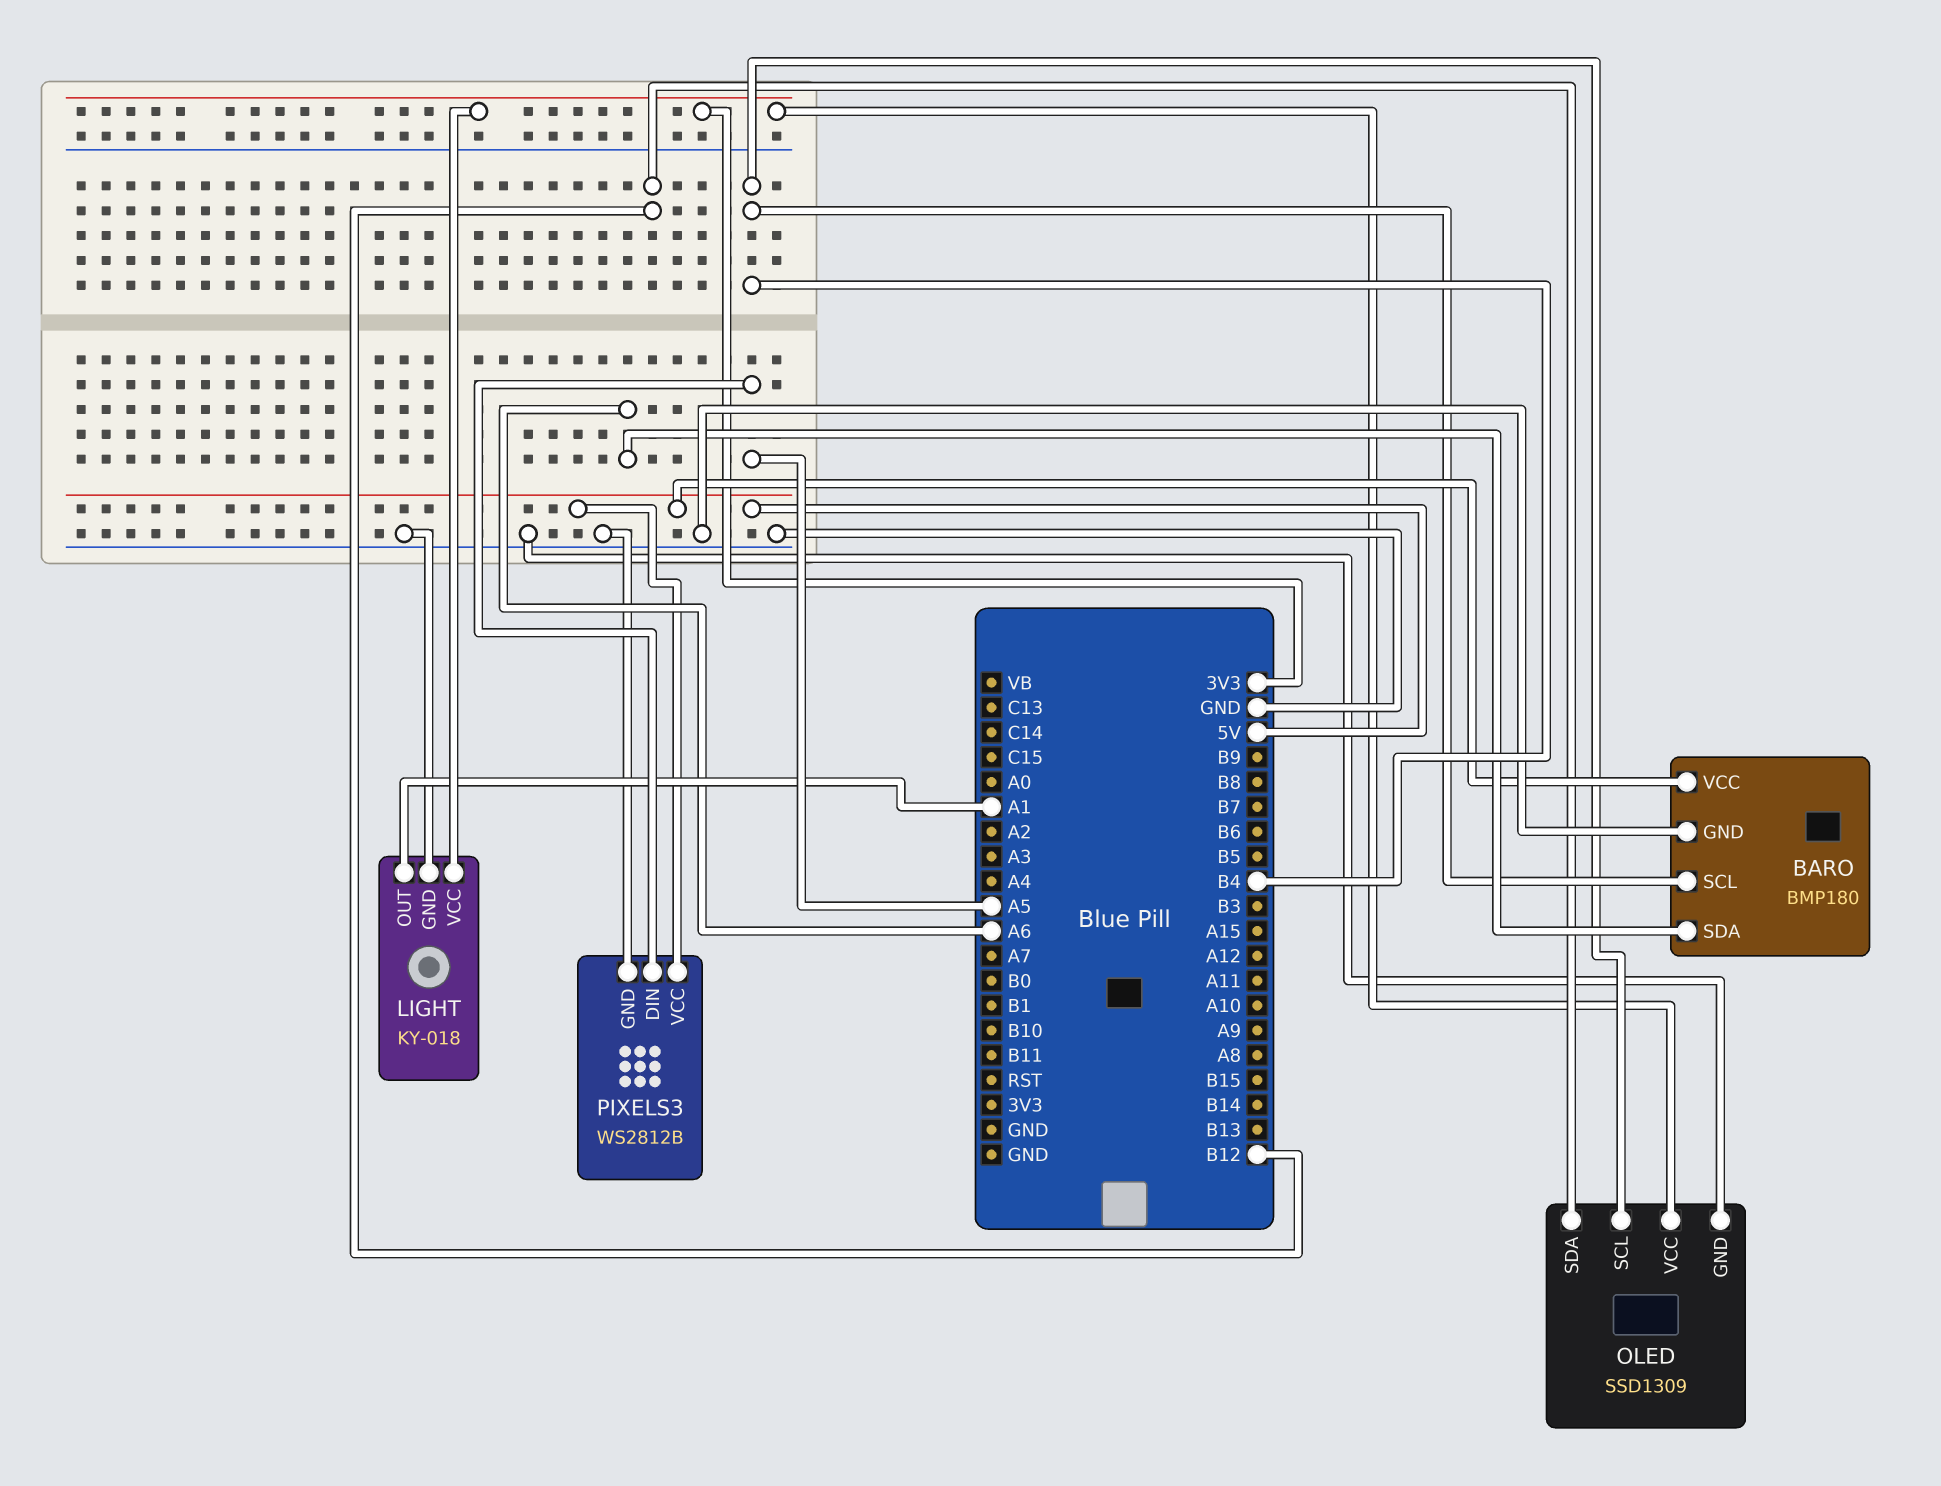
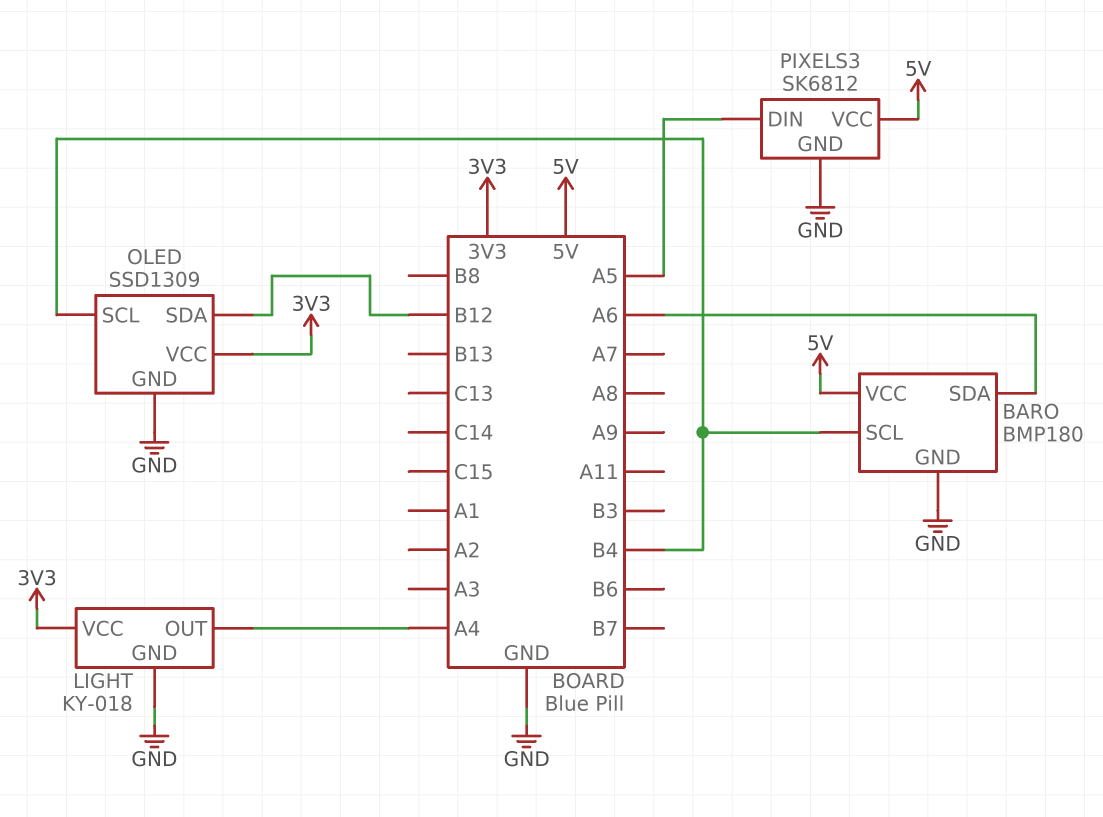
LIGHT pin OUT: A1 -> A4
PIXELS3: WS2812B -> SK6812

